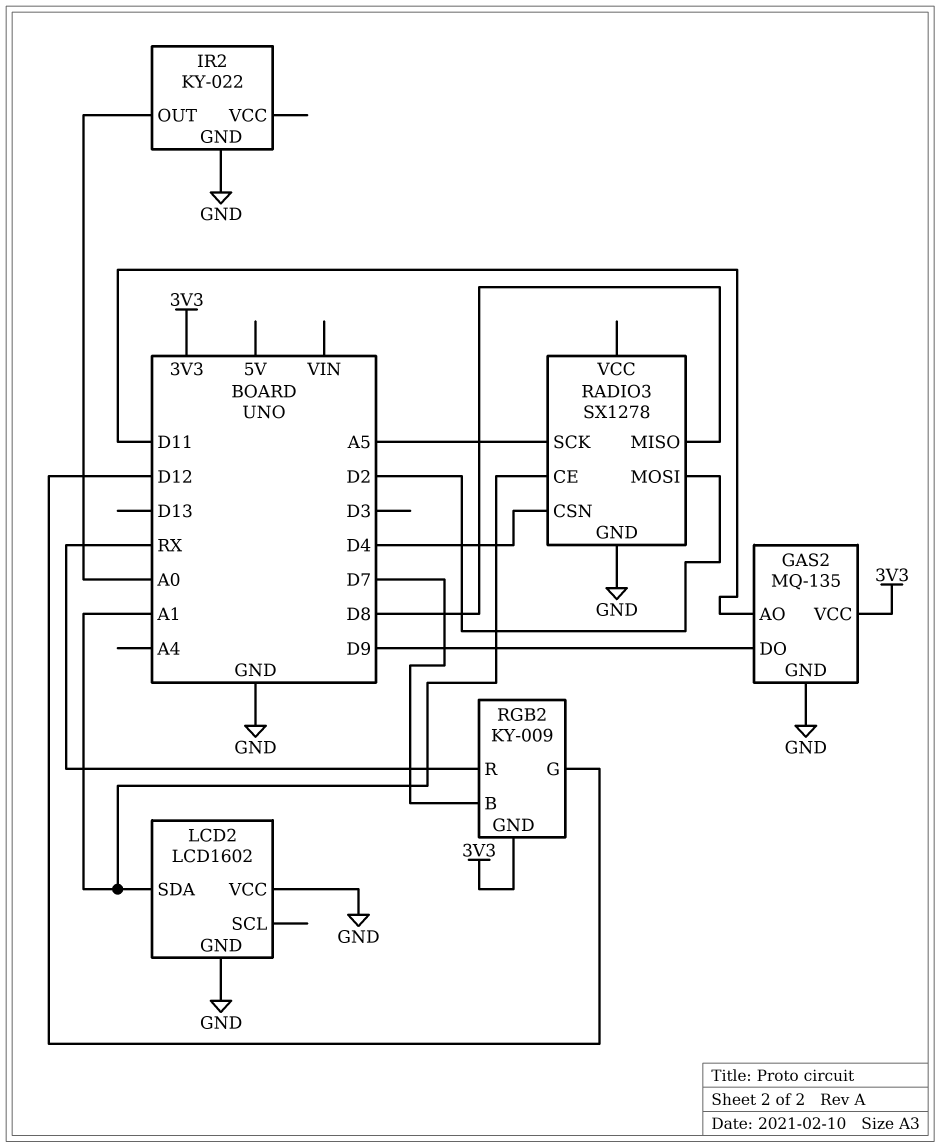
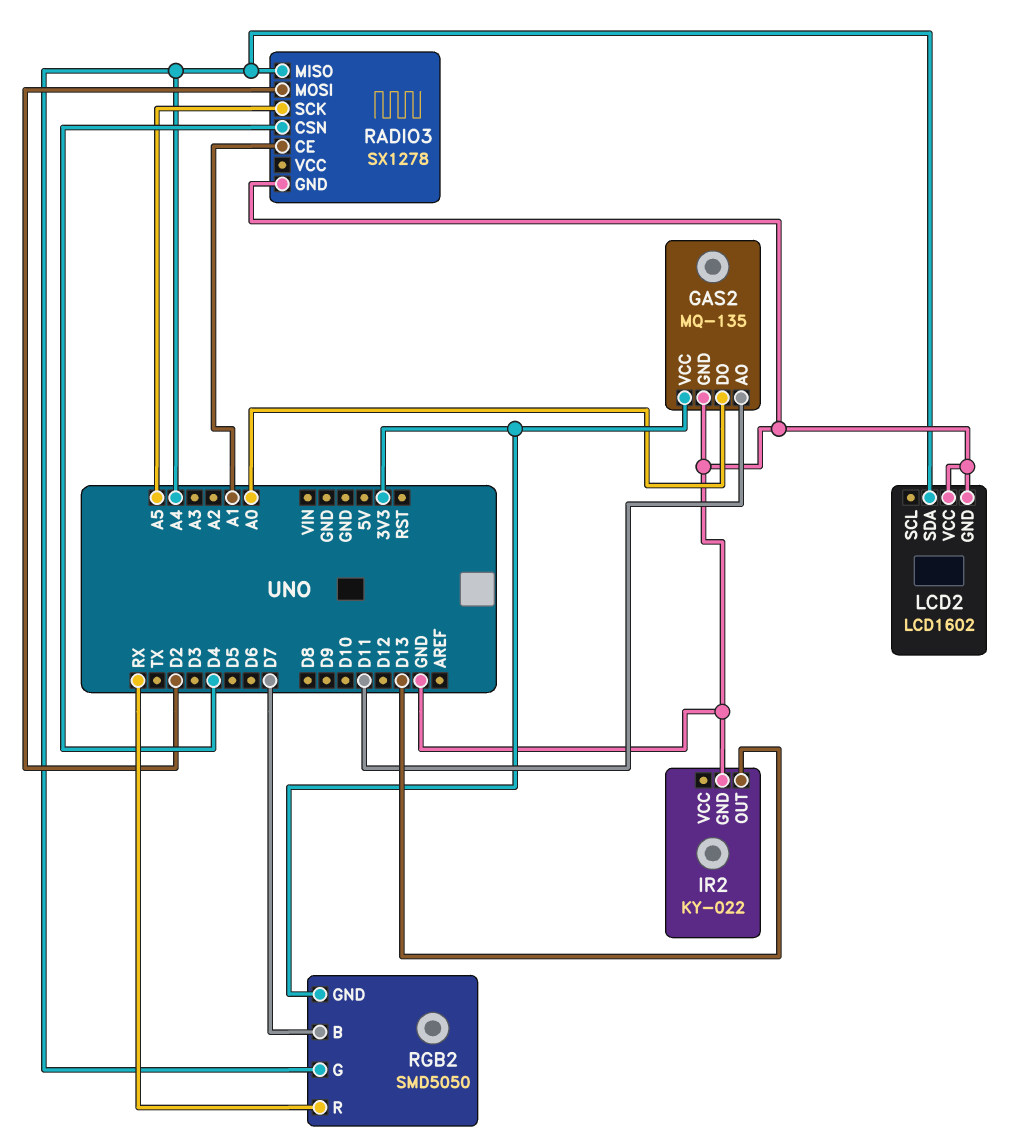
GAS2 pin DO: D9 -> A0
IR2 pin OUT: A0 -> D13
LCD2 pin SDA: A1 -> A4
RADIO3 pin MISO: D8 -> A4
RGB2: KY-009 -> SMD5050
RGB2 pin G: D12 -> A4

